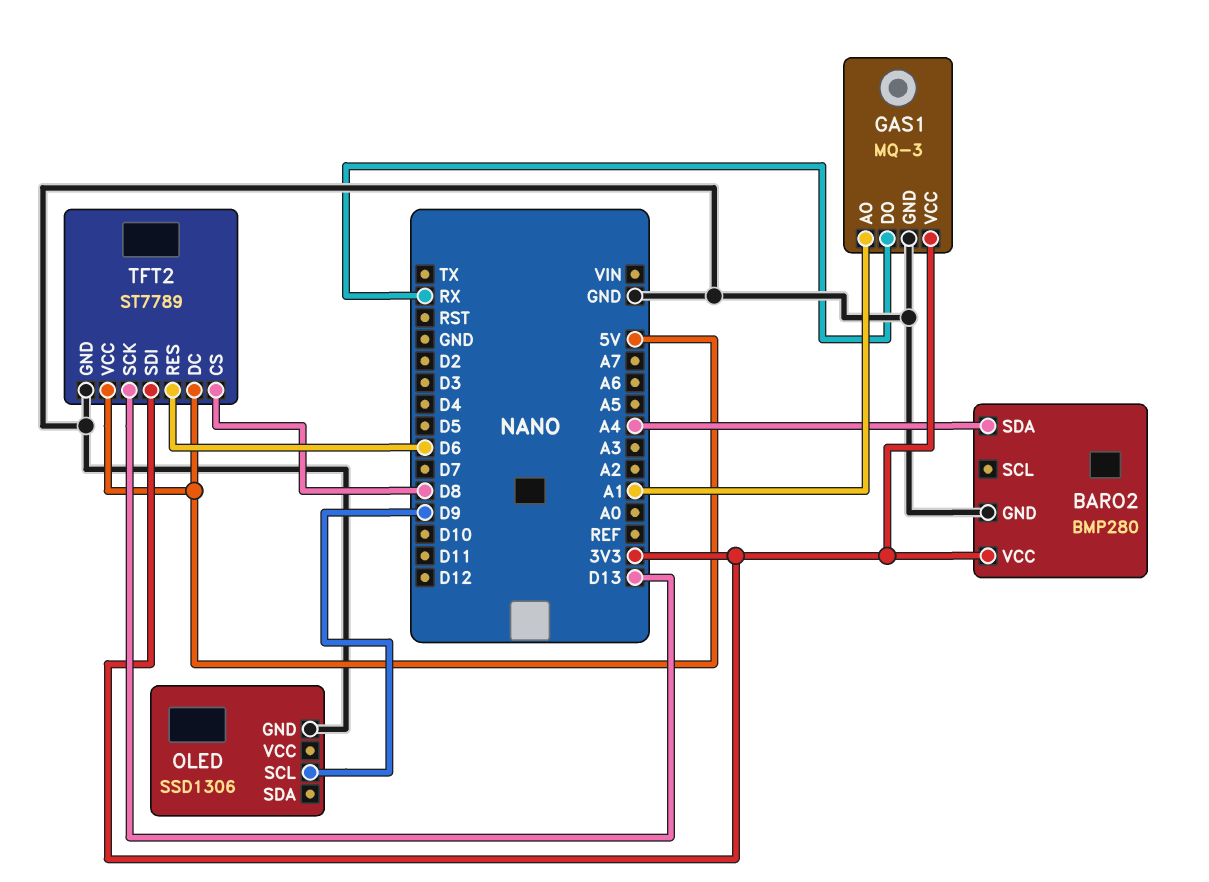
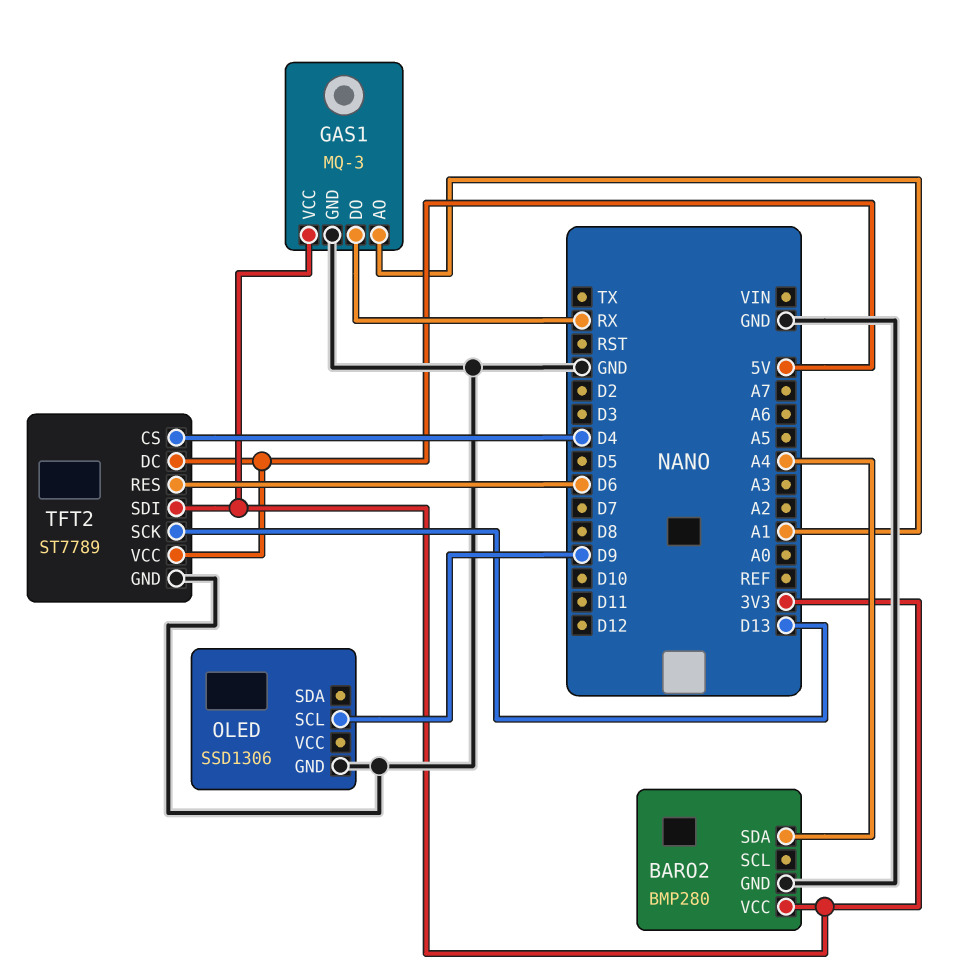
TFT2 pin CS: D8 -> D4

